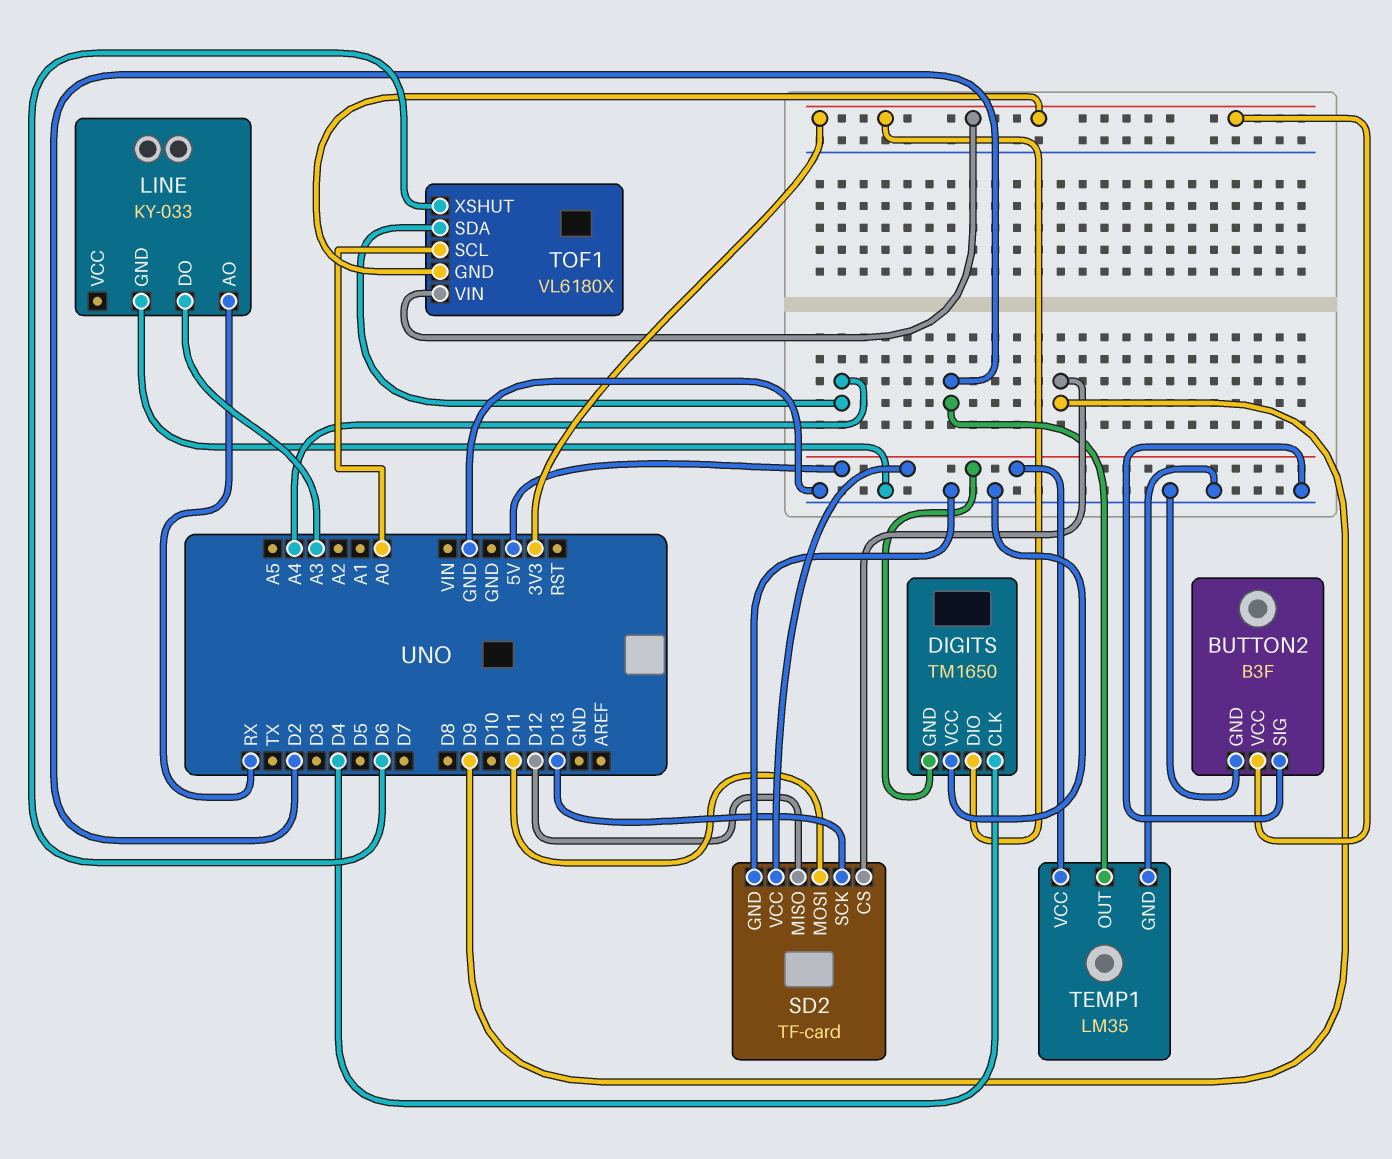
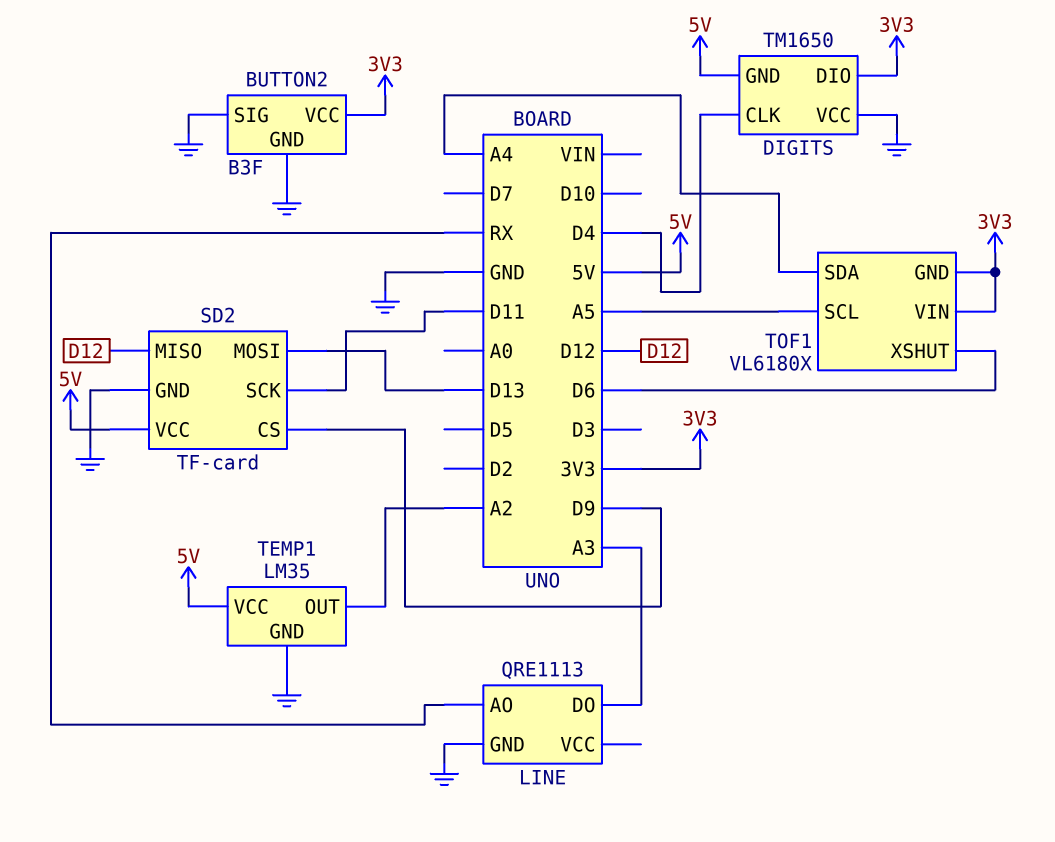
LINE: KY-033 -> QRE1113
SD2 pin MOSI: D11 -> D13
SD2 pin SCK: D13 -> D11
TEMP1 pin OUT: D2 -> A2
TOF1 pin SCL: A0 -> A5

